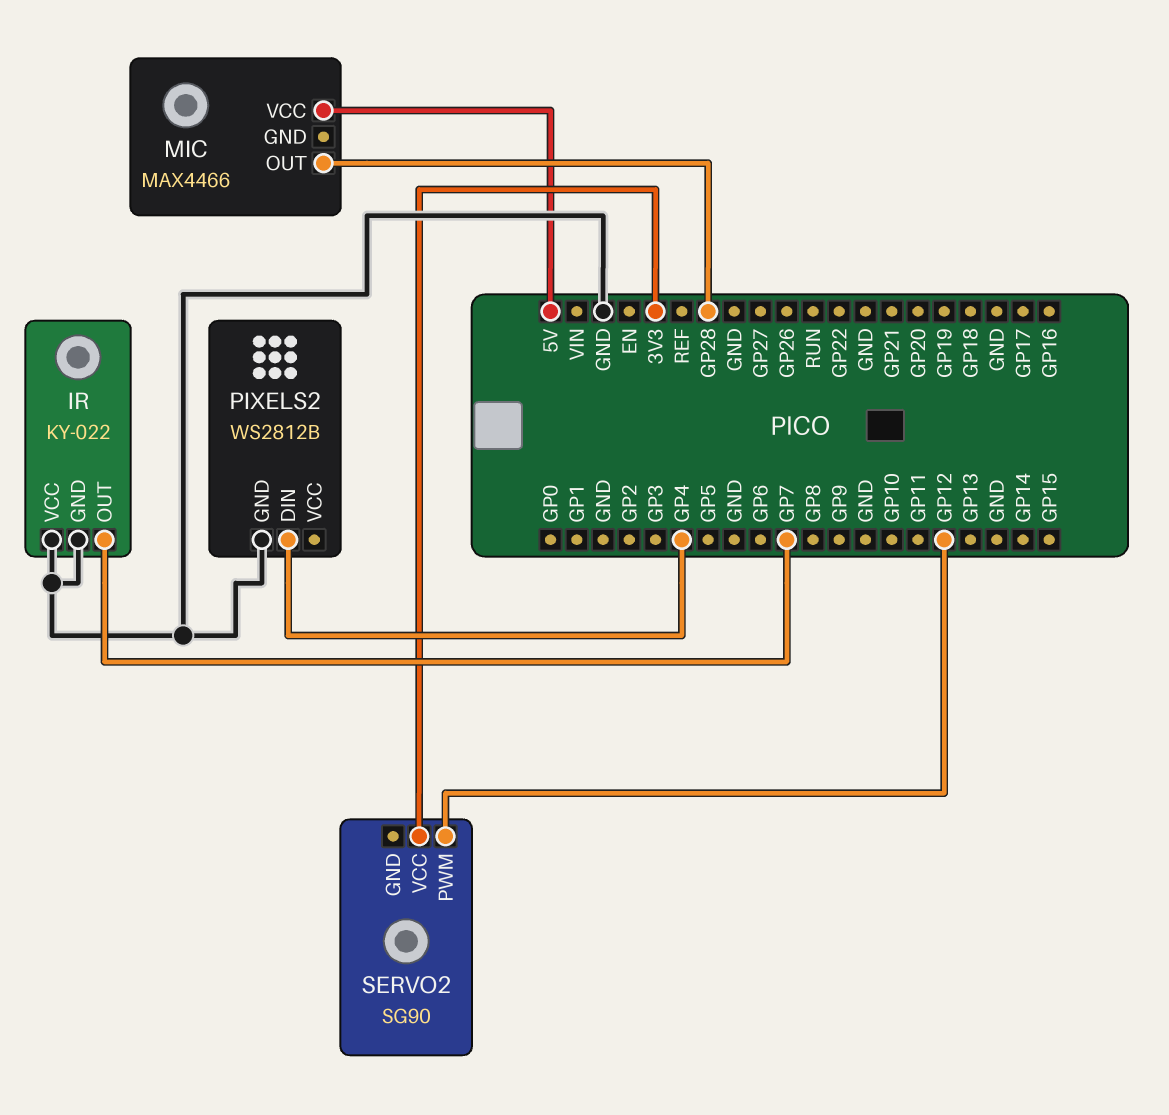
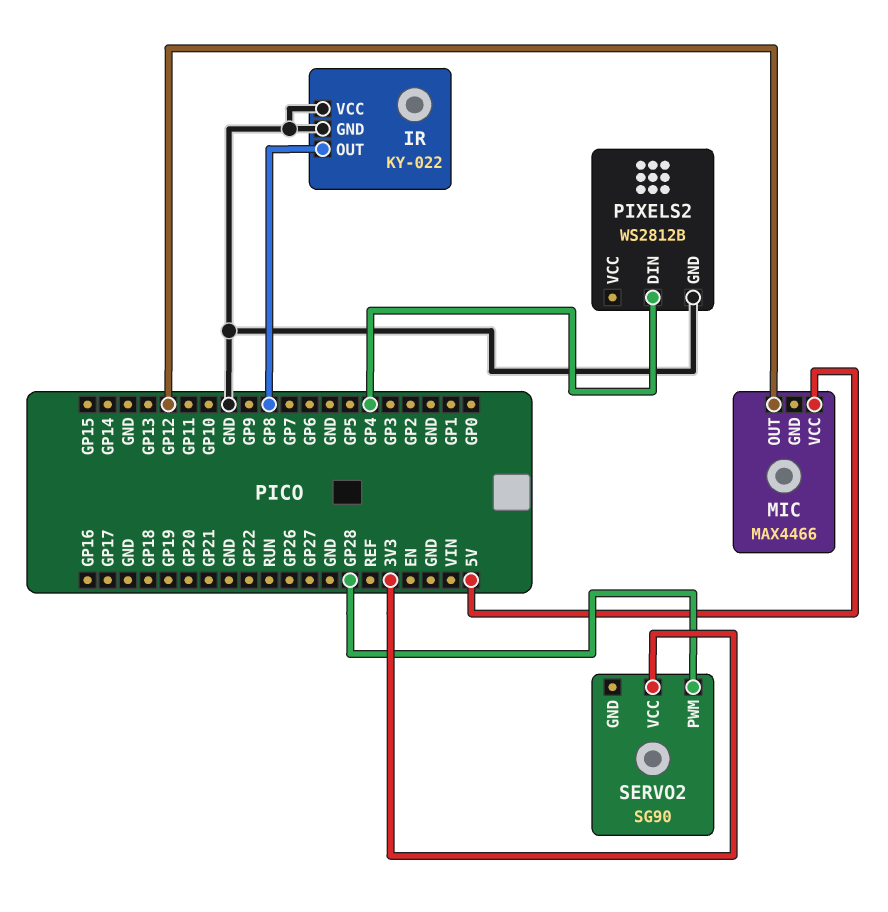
IR pin OUT: GP7 -> GP8
MIC pin OUT: GP28 -> GP12
SERVO2 pin PWM: GP12 -> GP28

